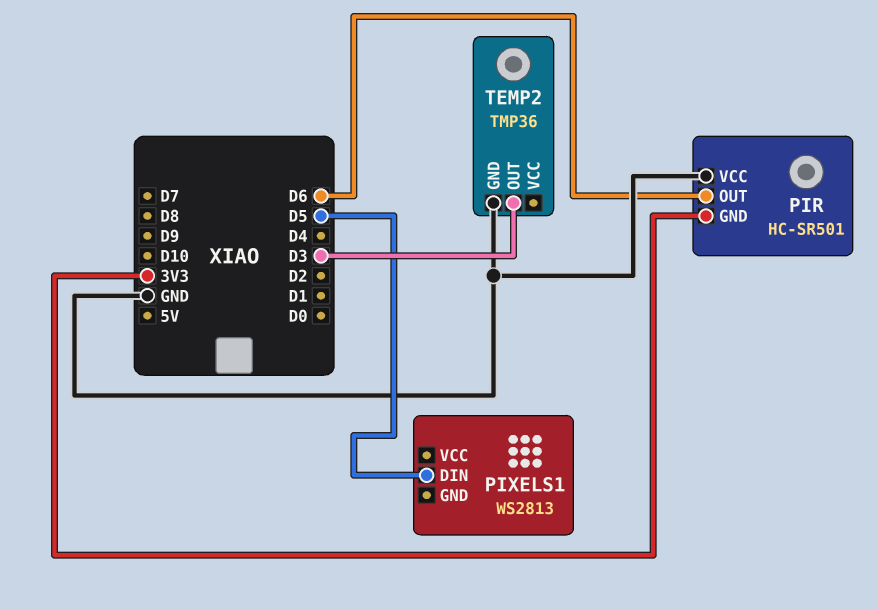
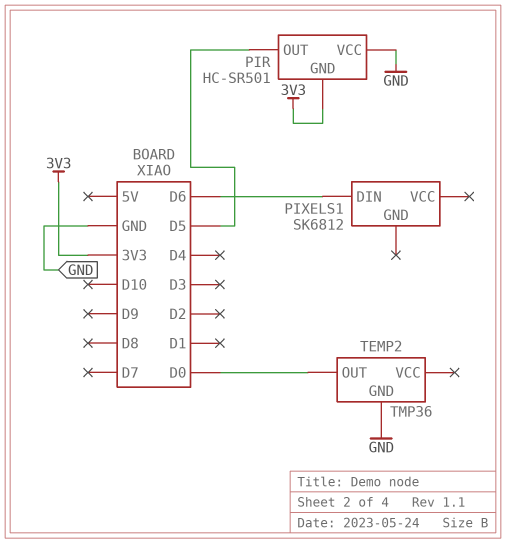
PIR pin OUT: D6 -> D5
PIXELS1: WS2813 -> SK6812
PIXELS1 pin DIN: D5 -> D6
TEMP2 pin OUT: D3 -> D0

